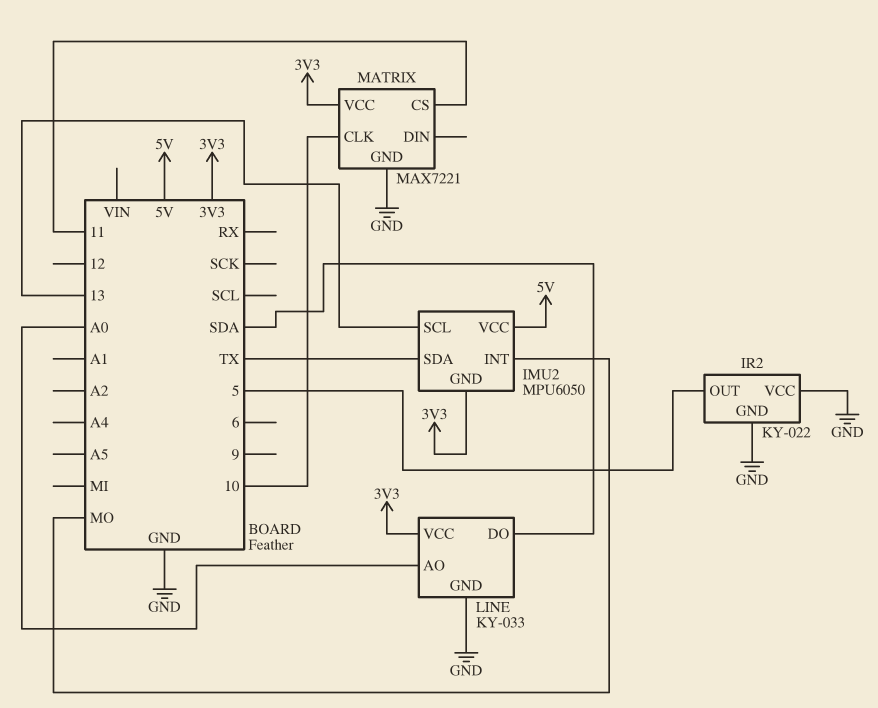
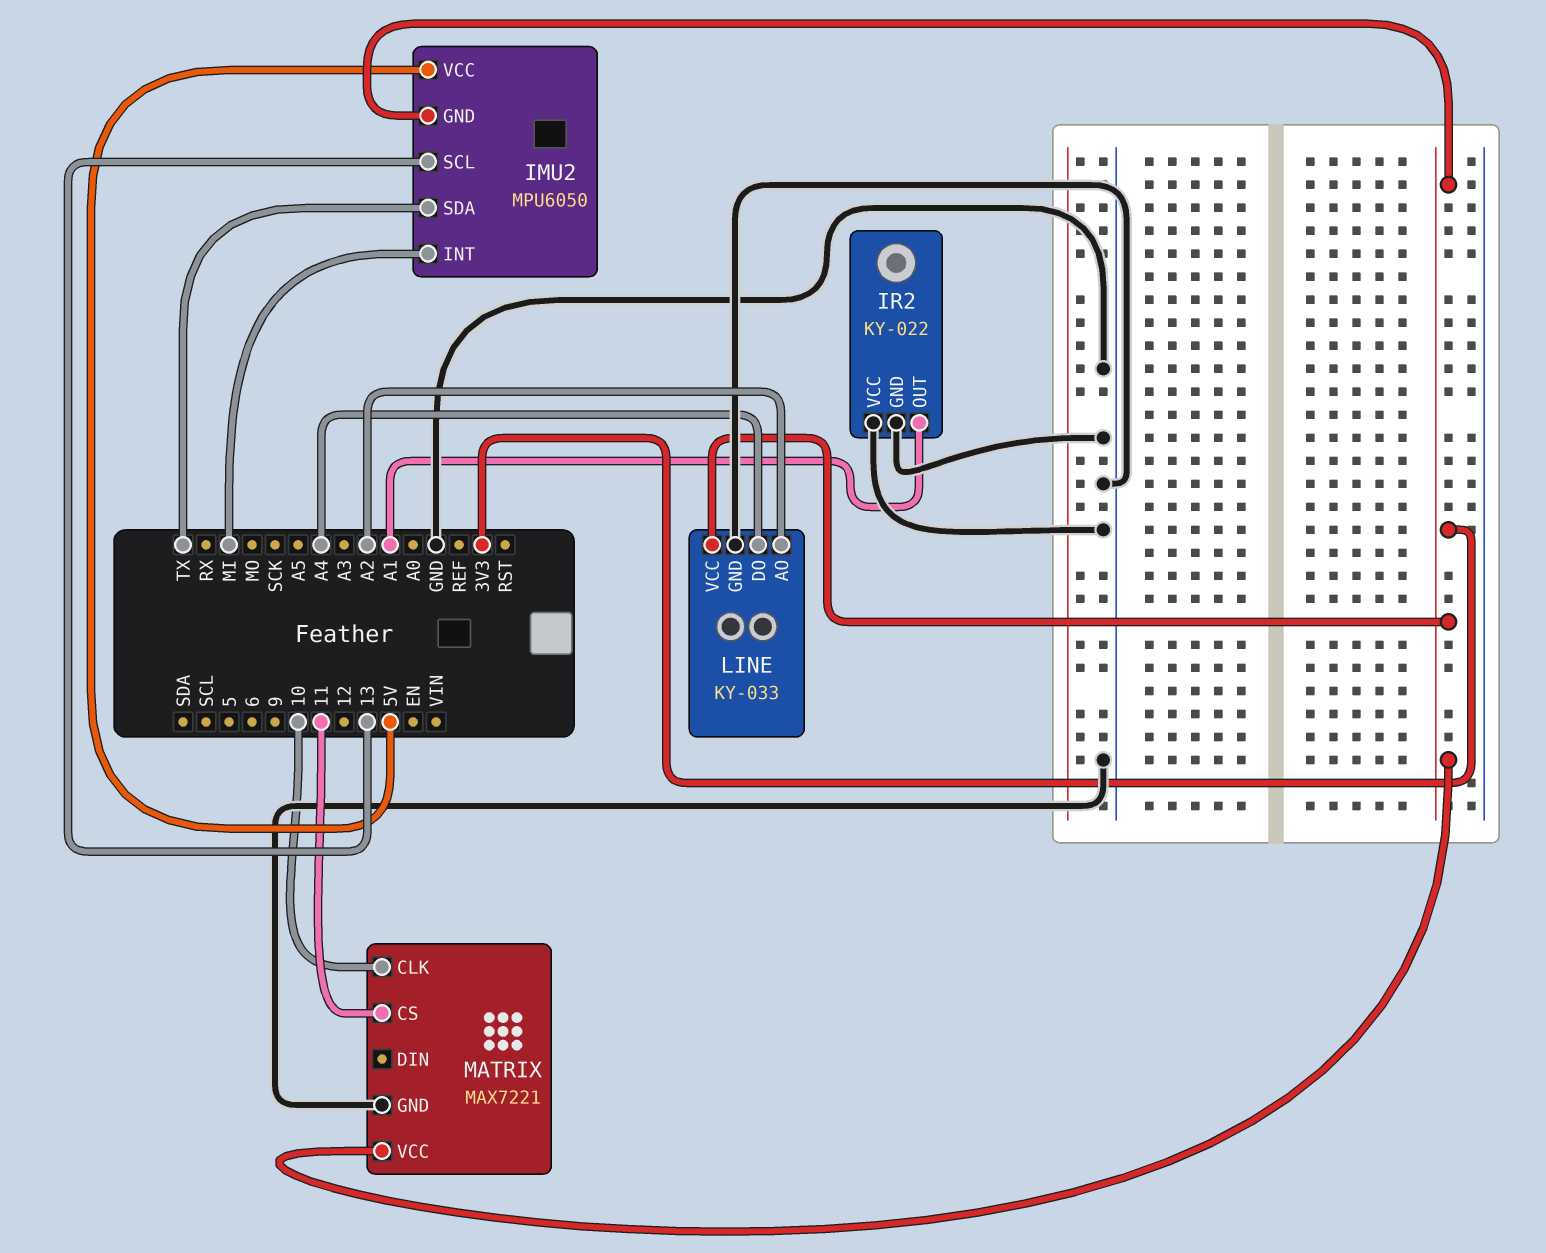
IMU2 pin INT: MO -> MI
IR2 pin OUT: 5 -> A1
LINE pin AO: A0 -> A2
LINE pin DO: SDA -> A4

